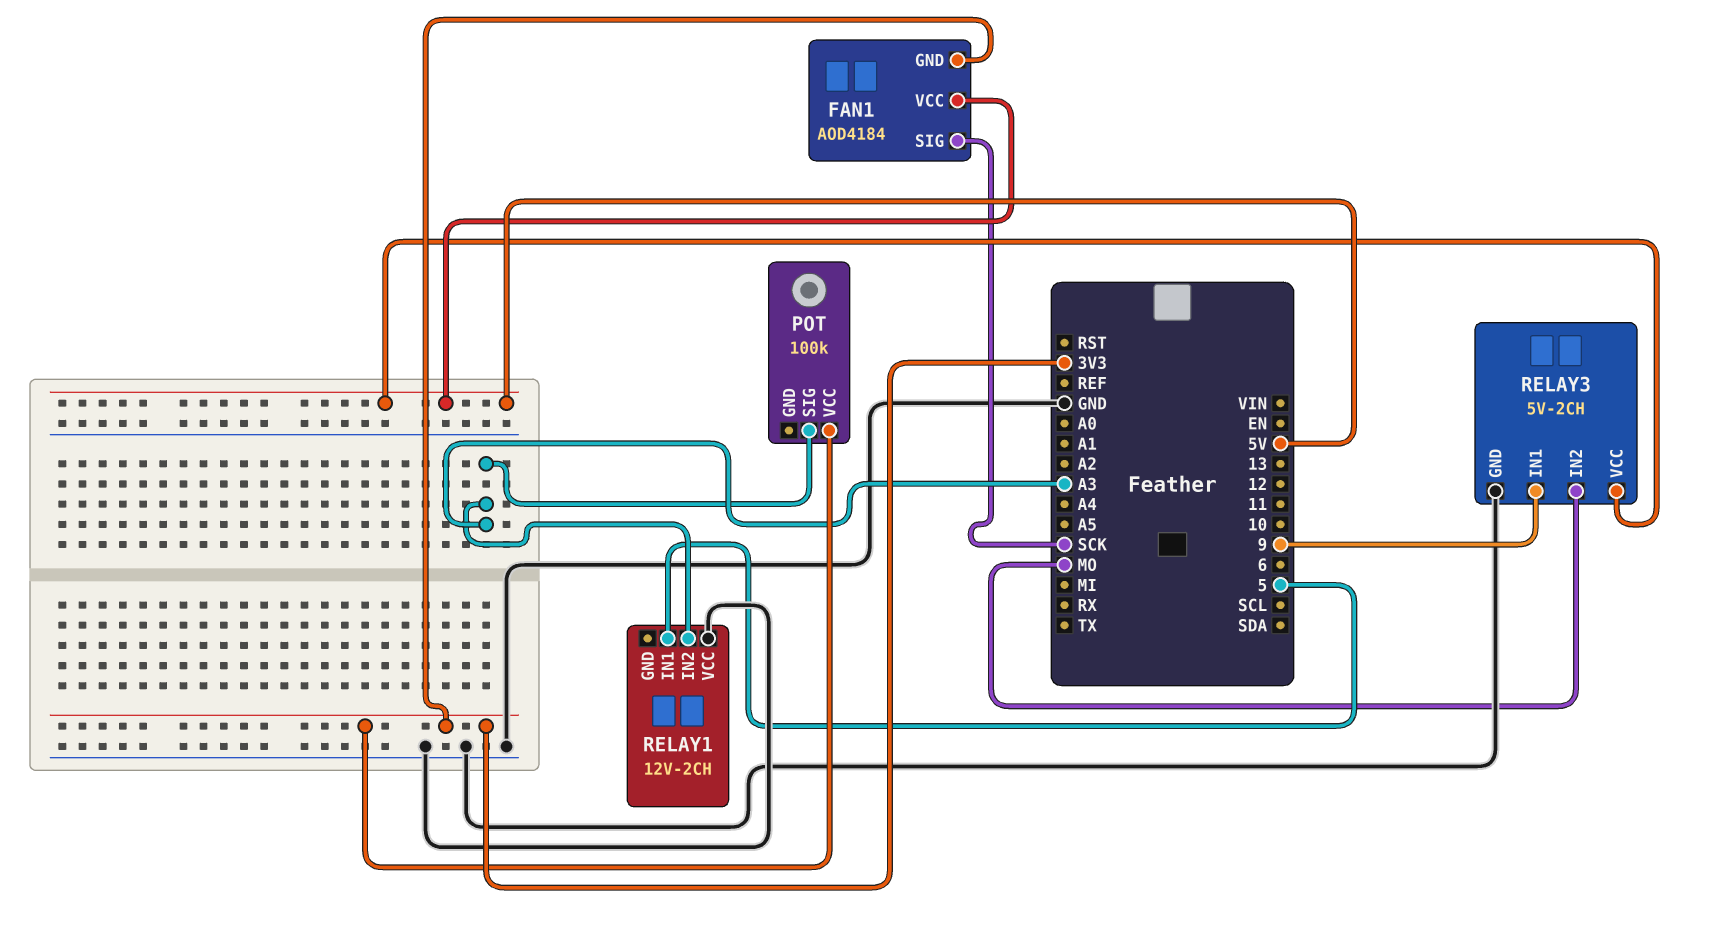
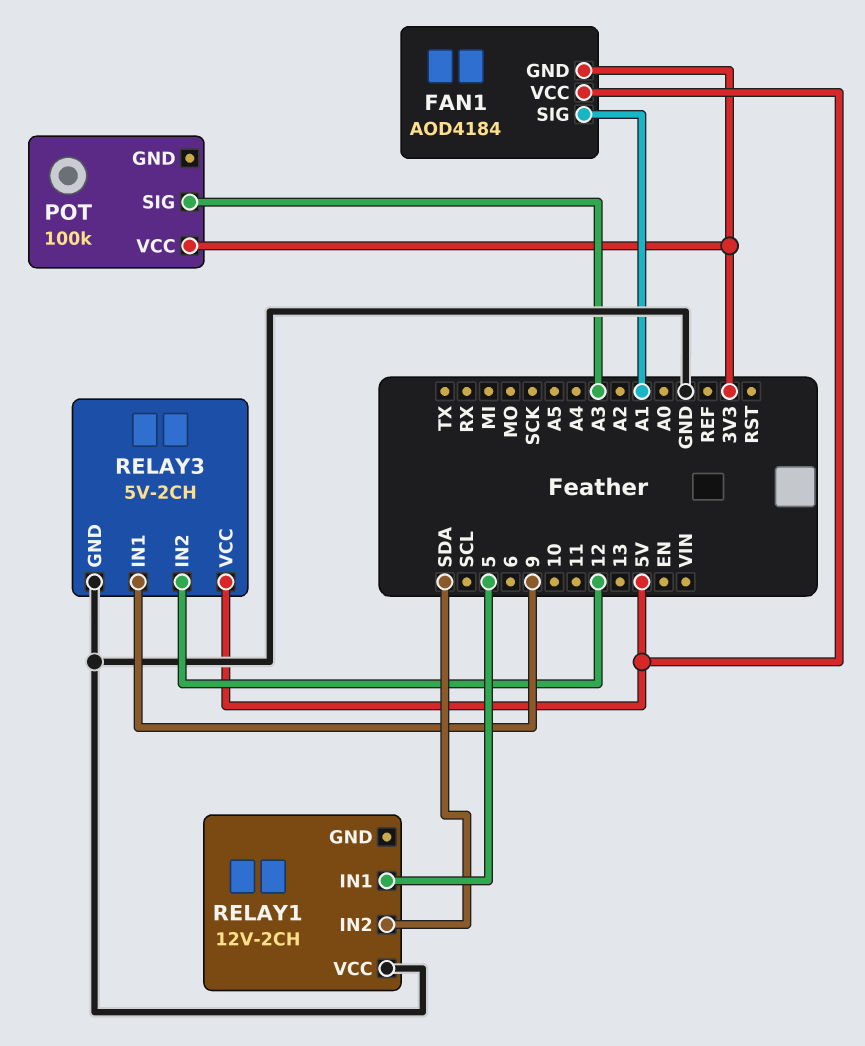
FAN1 pin SIG: SCK -> A1
RELAY1 pin IN2: A3 -> SDA
RELAY3 pin IN2: MO -> 12

